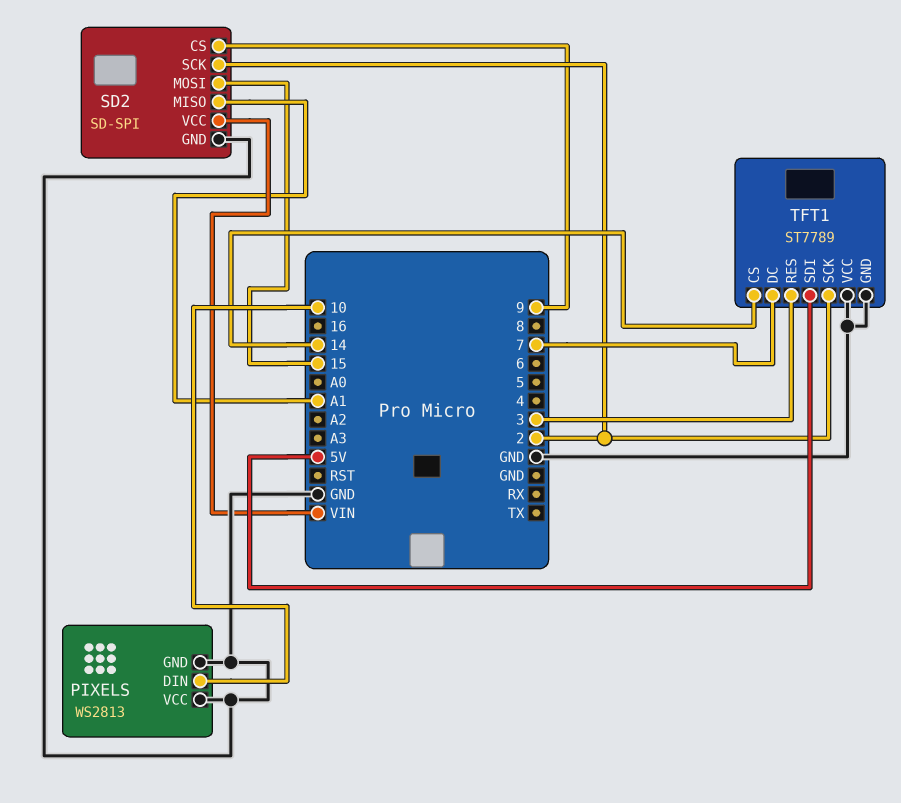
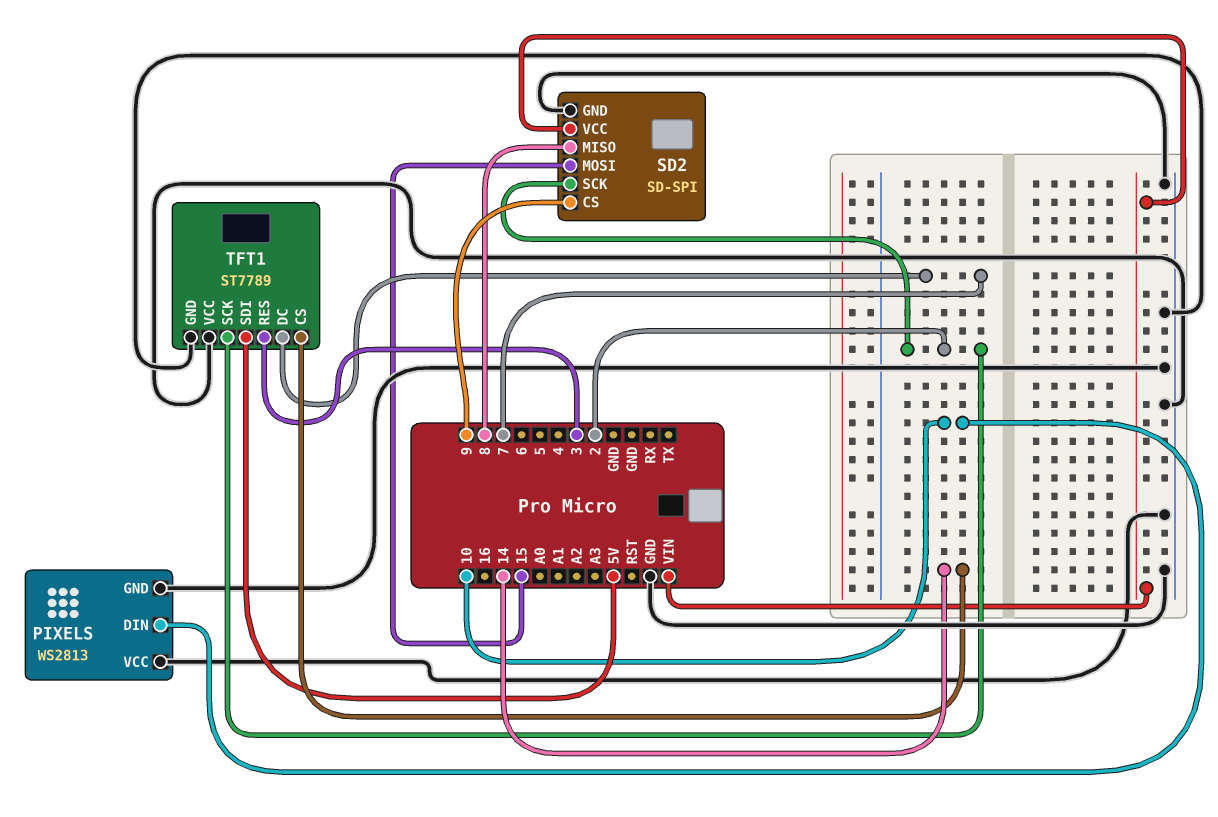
SD2 pin MISO: A1 -> 8

